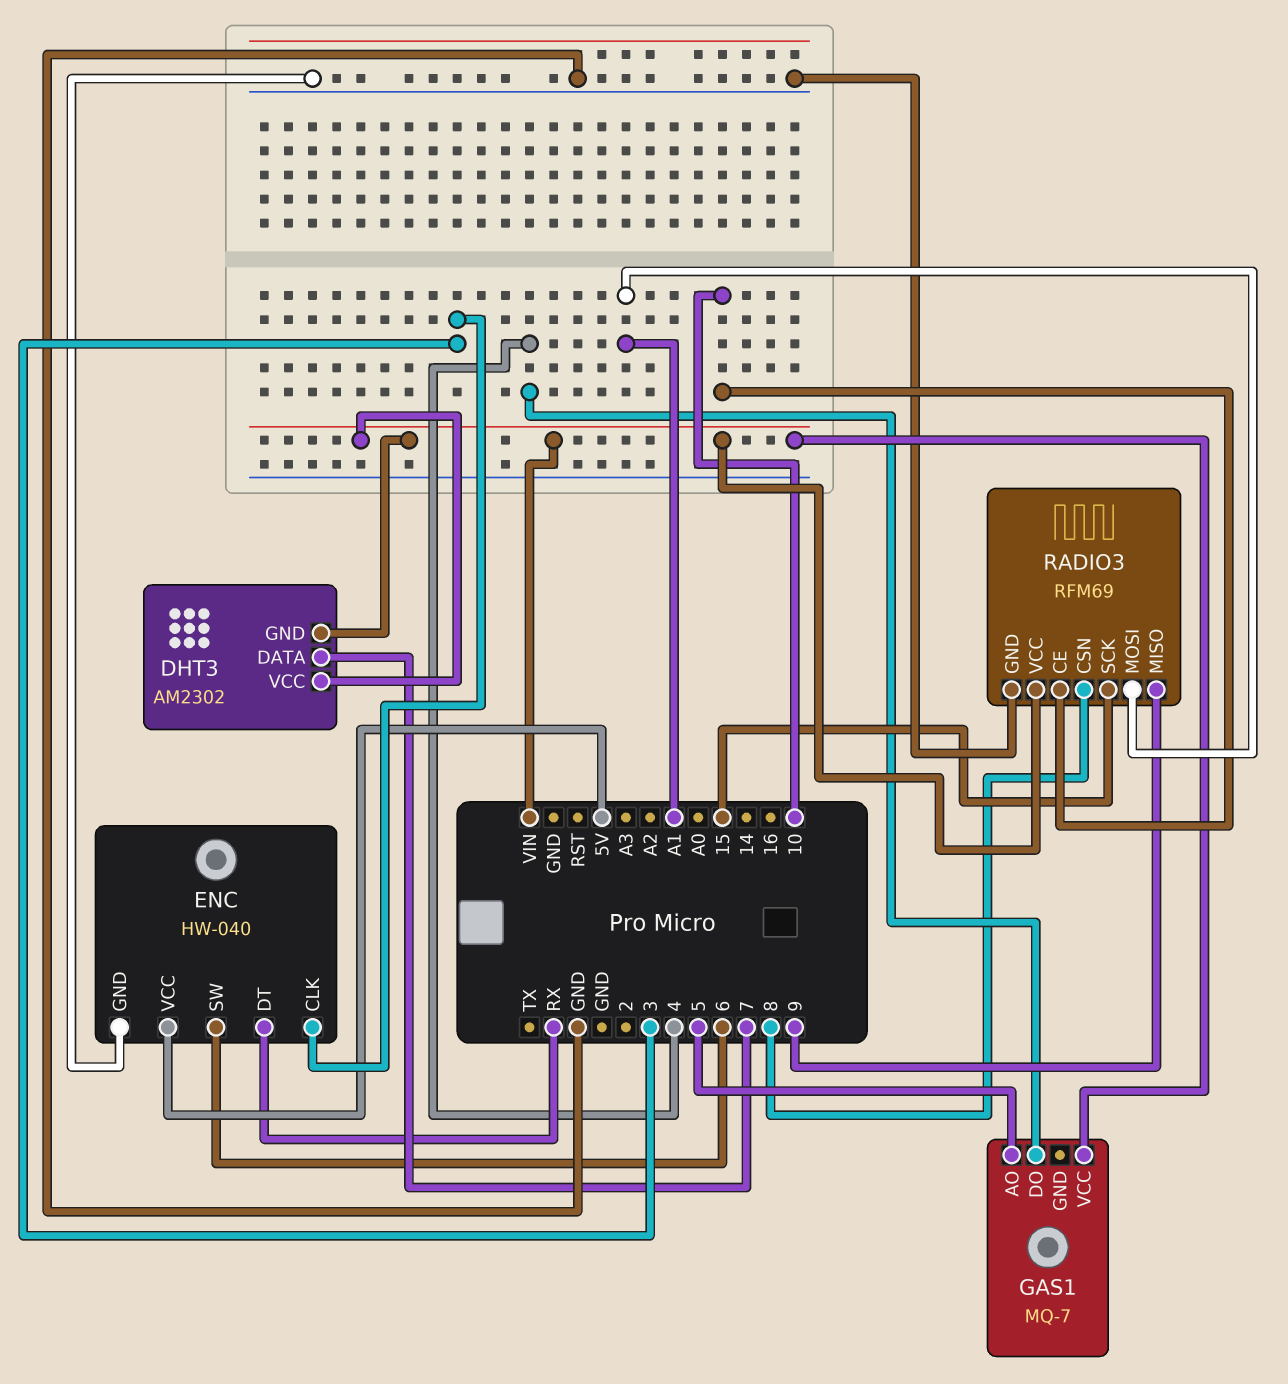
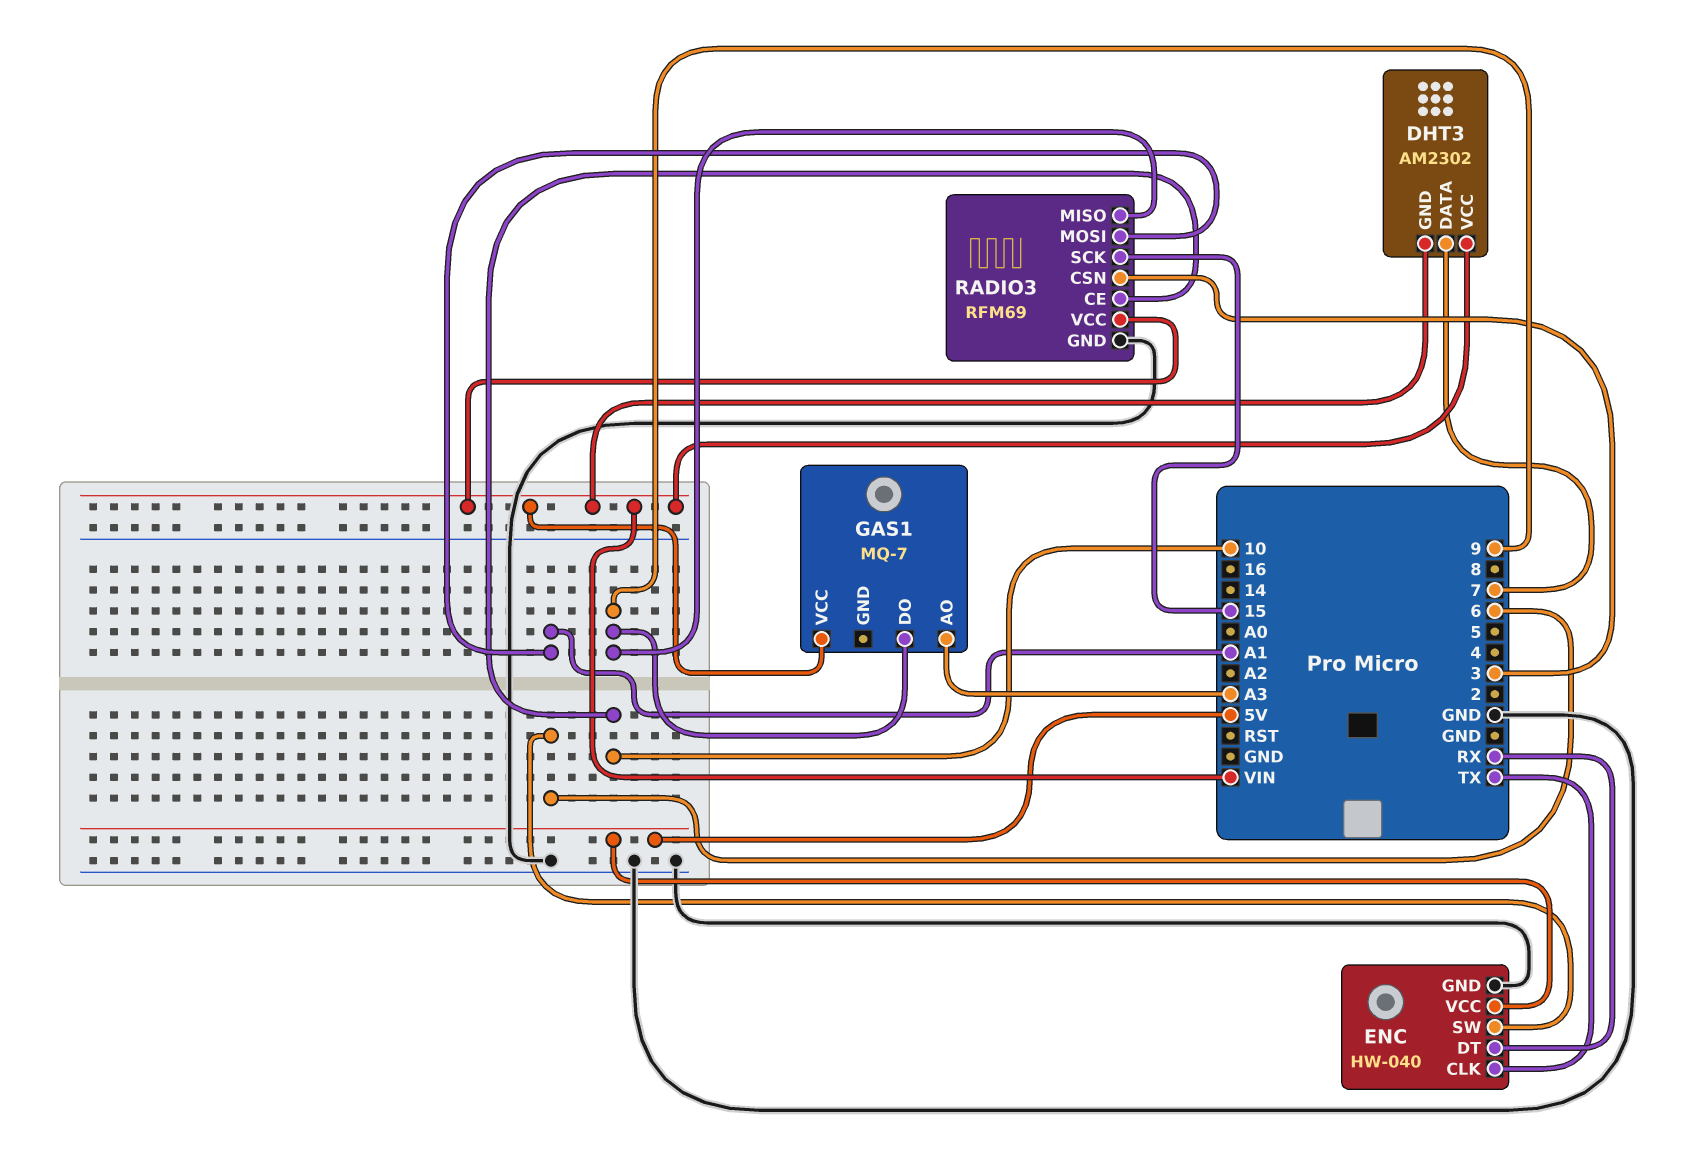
ENC pin CLK: 3 -> TX
GAS1 pin AO: 5 -> A3
GAS1 pin DO: 4 -> 9
RADIO3 pin CSN: 8 -> 3

